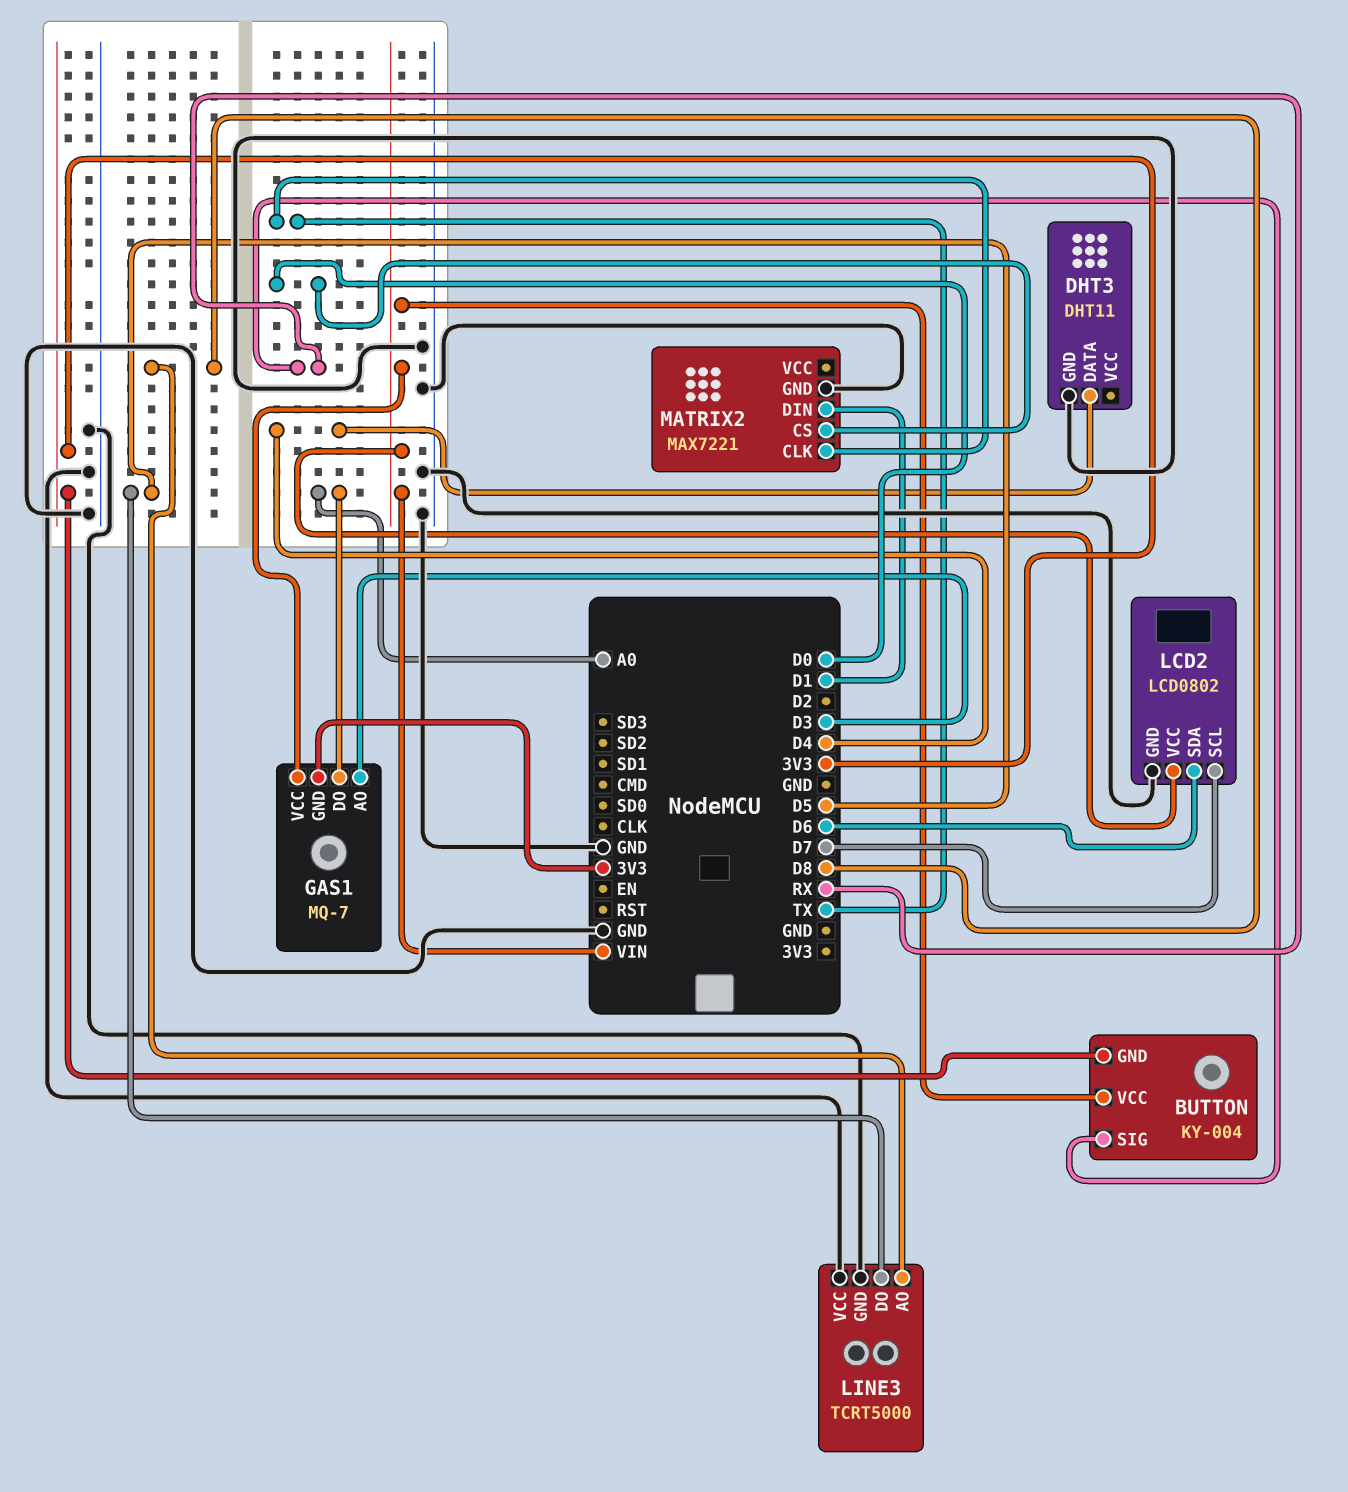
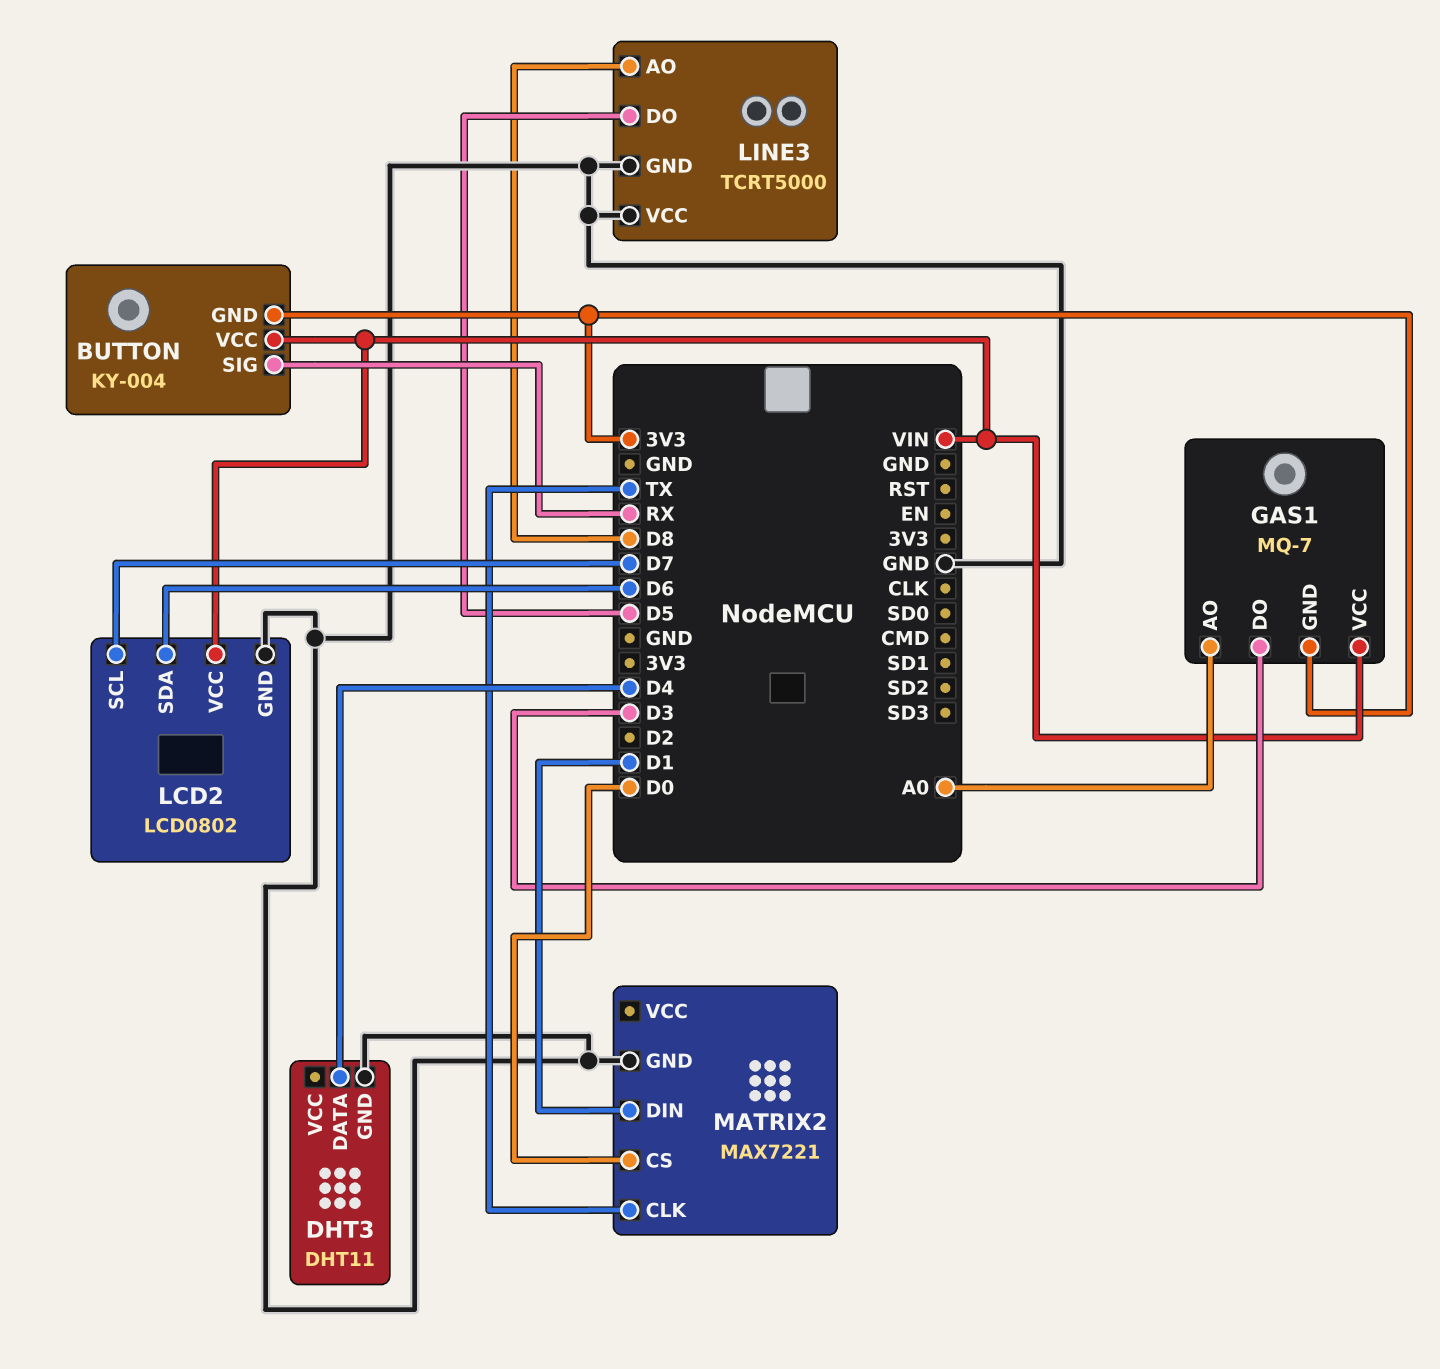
GAS1 pin AO: D3 -> A0
GAS1 pin DO: A0 -> D3

